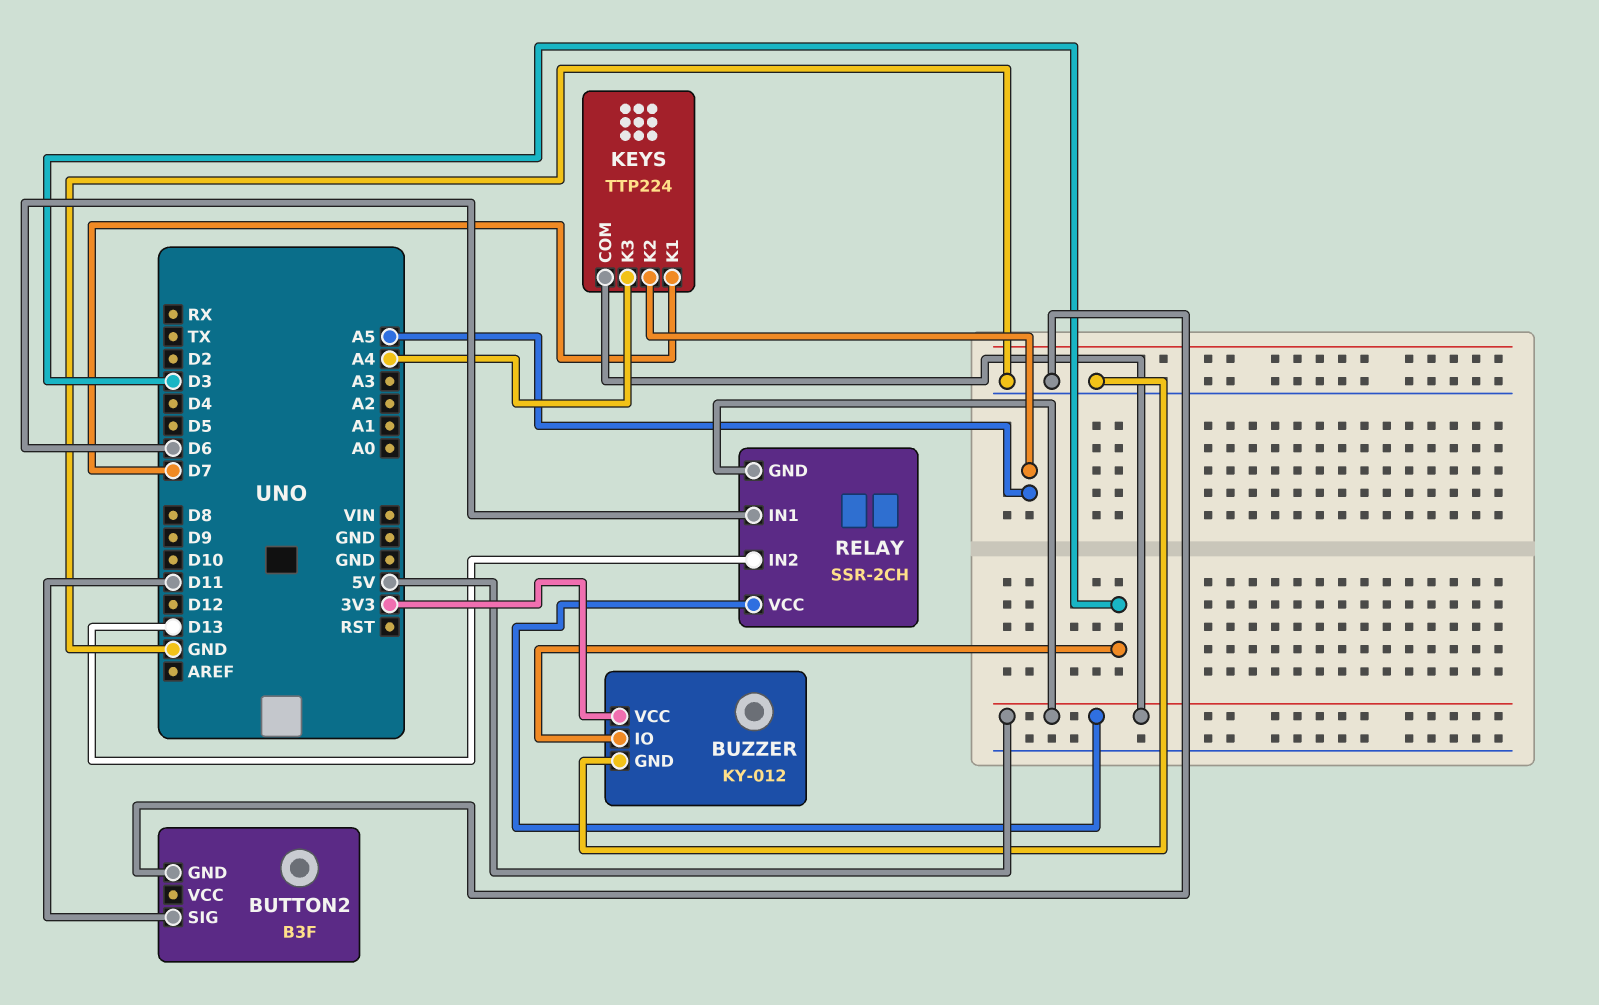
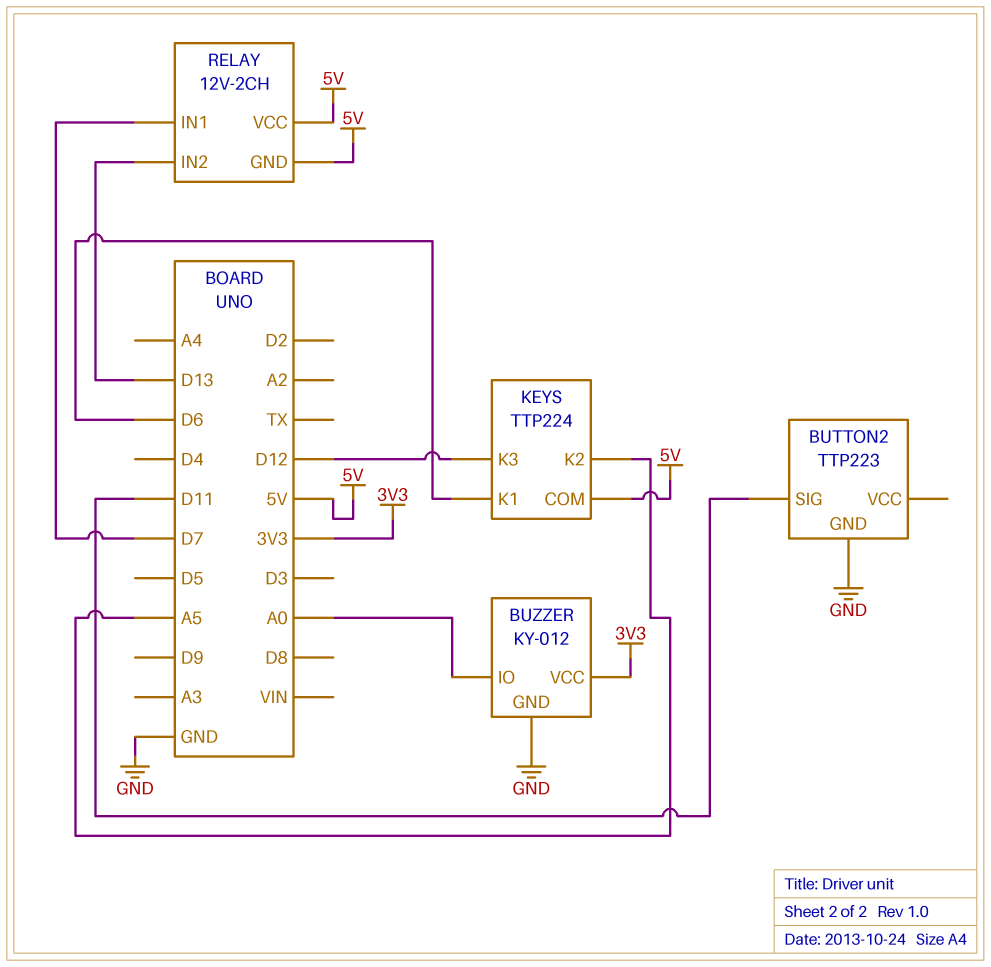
BUTTON2: B3F -> TTP223
BUZZER pin IO: D3 -> A0
KEYS pin K1: D7 -> D6
KEYS pin K3: A4 -> D12
RELAY: SSR-2CH -> 12V-2CH
RELAY pin IN1: D6 -> D7

